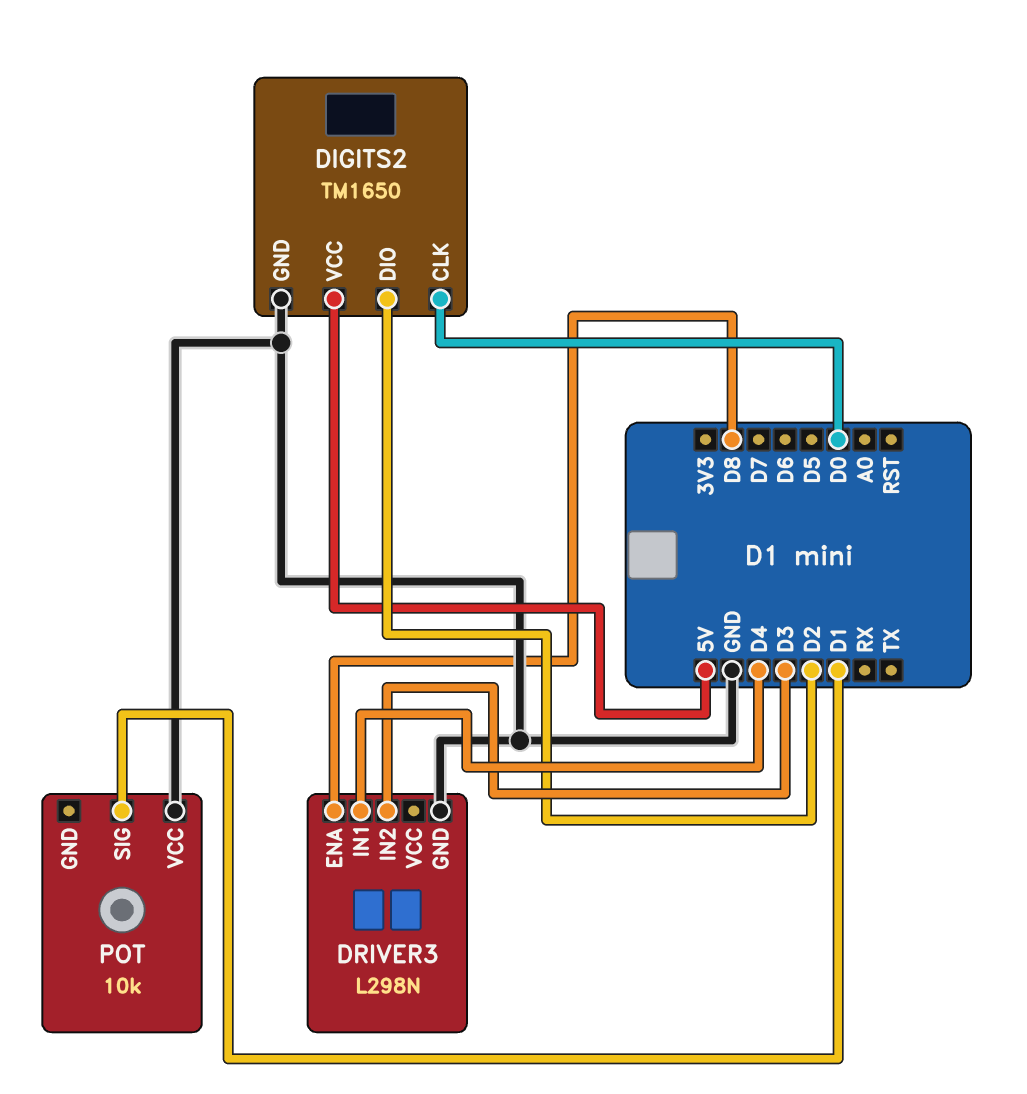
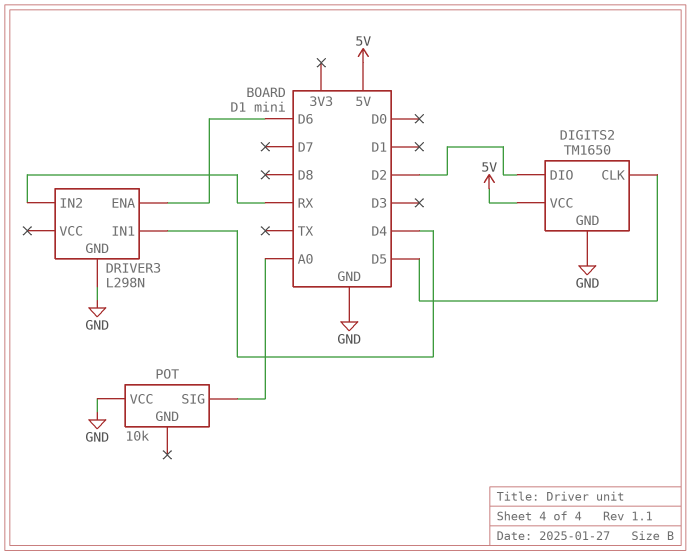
DIGITS2 pin CLK: D0 -> D5
DRIVER3 pin ENA: D8 -> D6
DRIVER3 pin IN2: D3 -> RX
POT pin SIG: D1 -> A0

